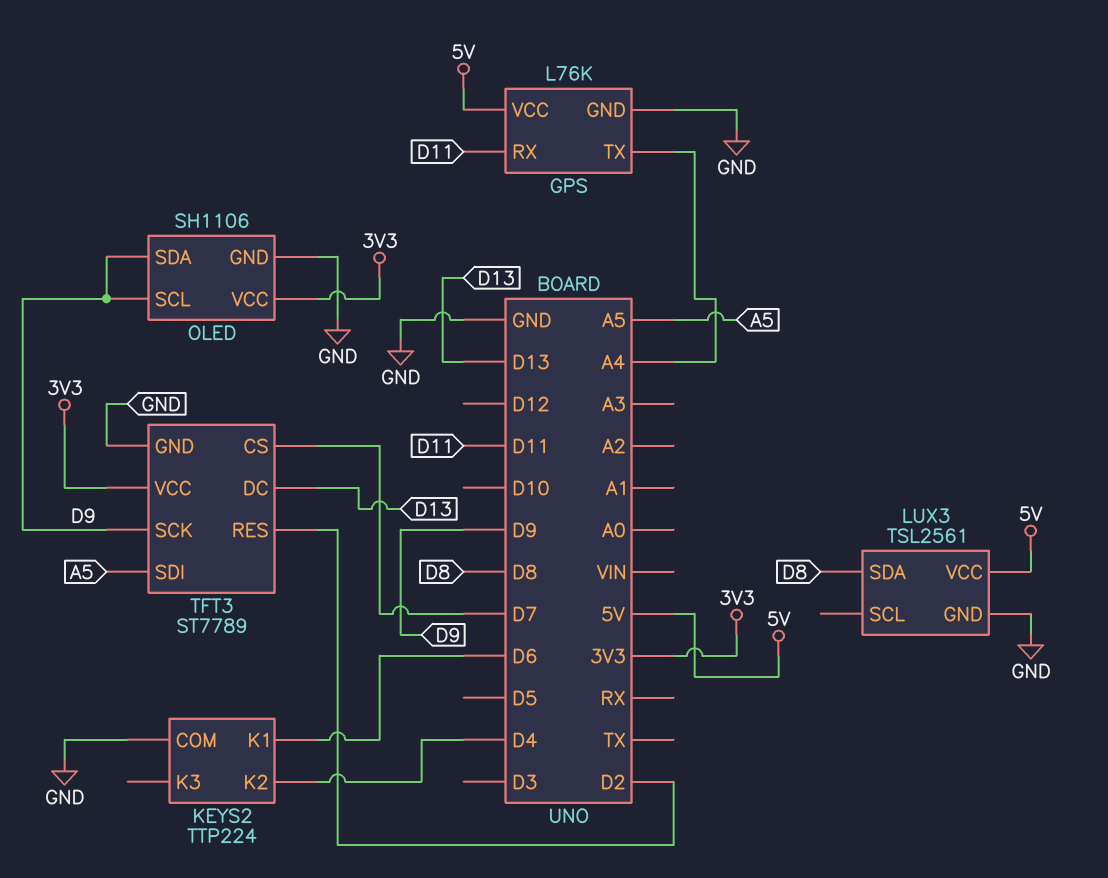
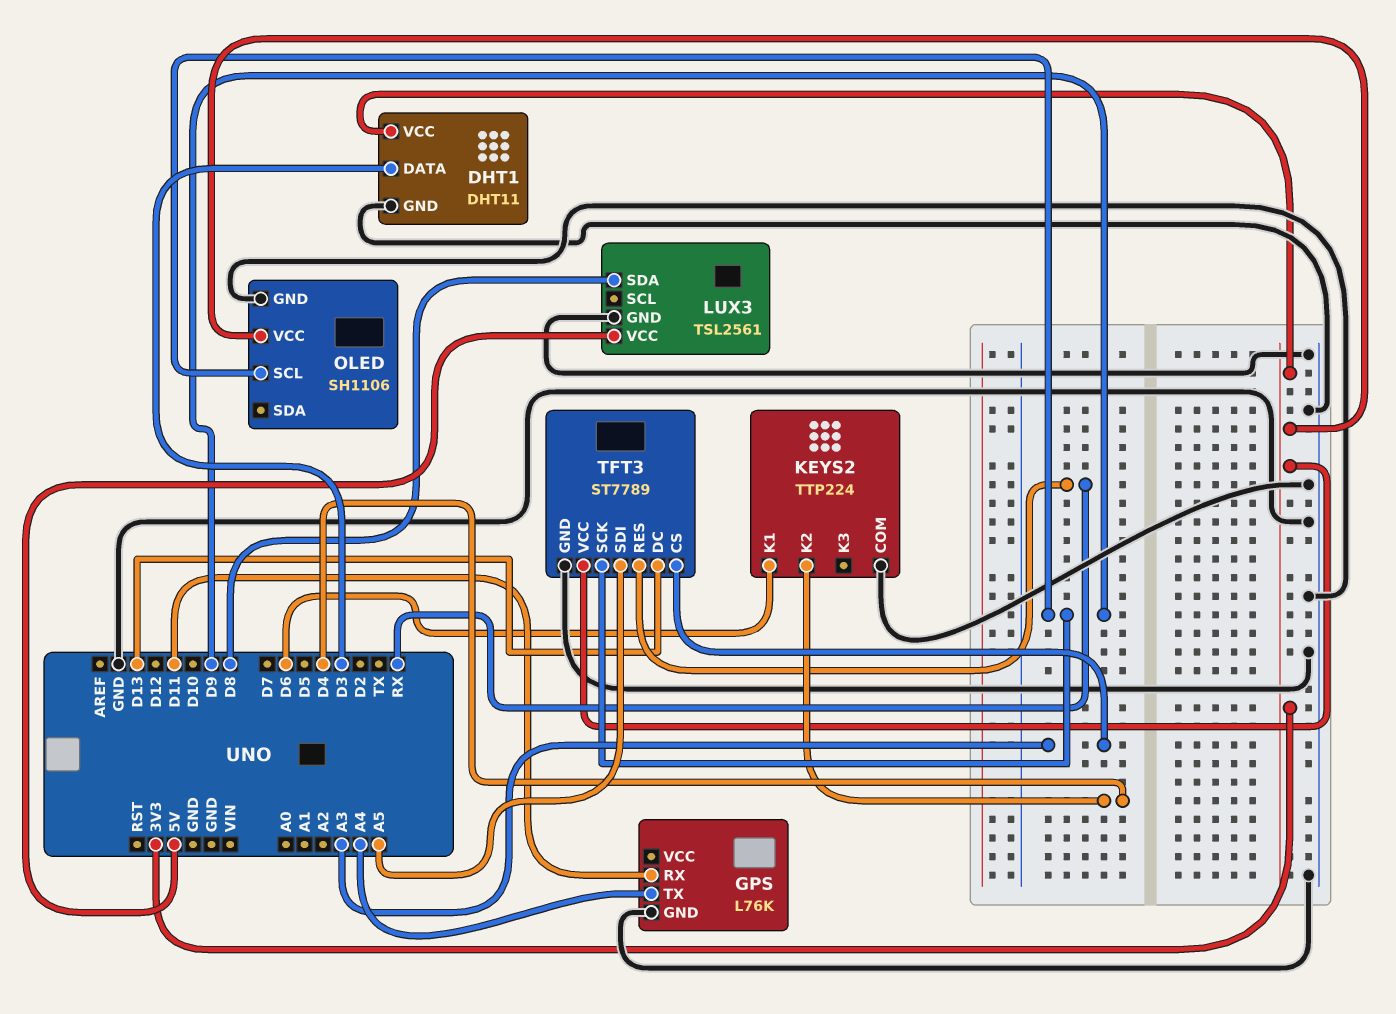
DHT1: none -> DHT11
DHT1 pin DATA: none -> D3
DHT1 pin GND: none -> GND
DHT1 pin VCC: none -> 3V3
GPS pin VCC: 5V -> none
OLED pin SDA: D9 -> none
TFT3 pin CS: D7 -> A3
TFT3 pin RES: D2 -> RX

